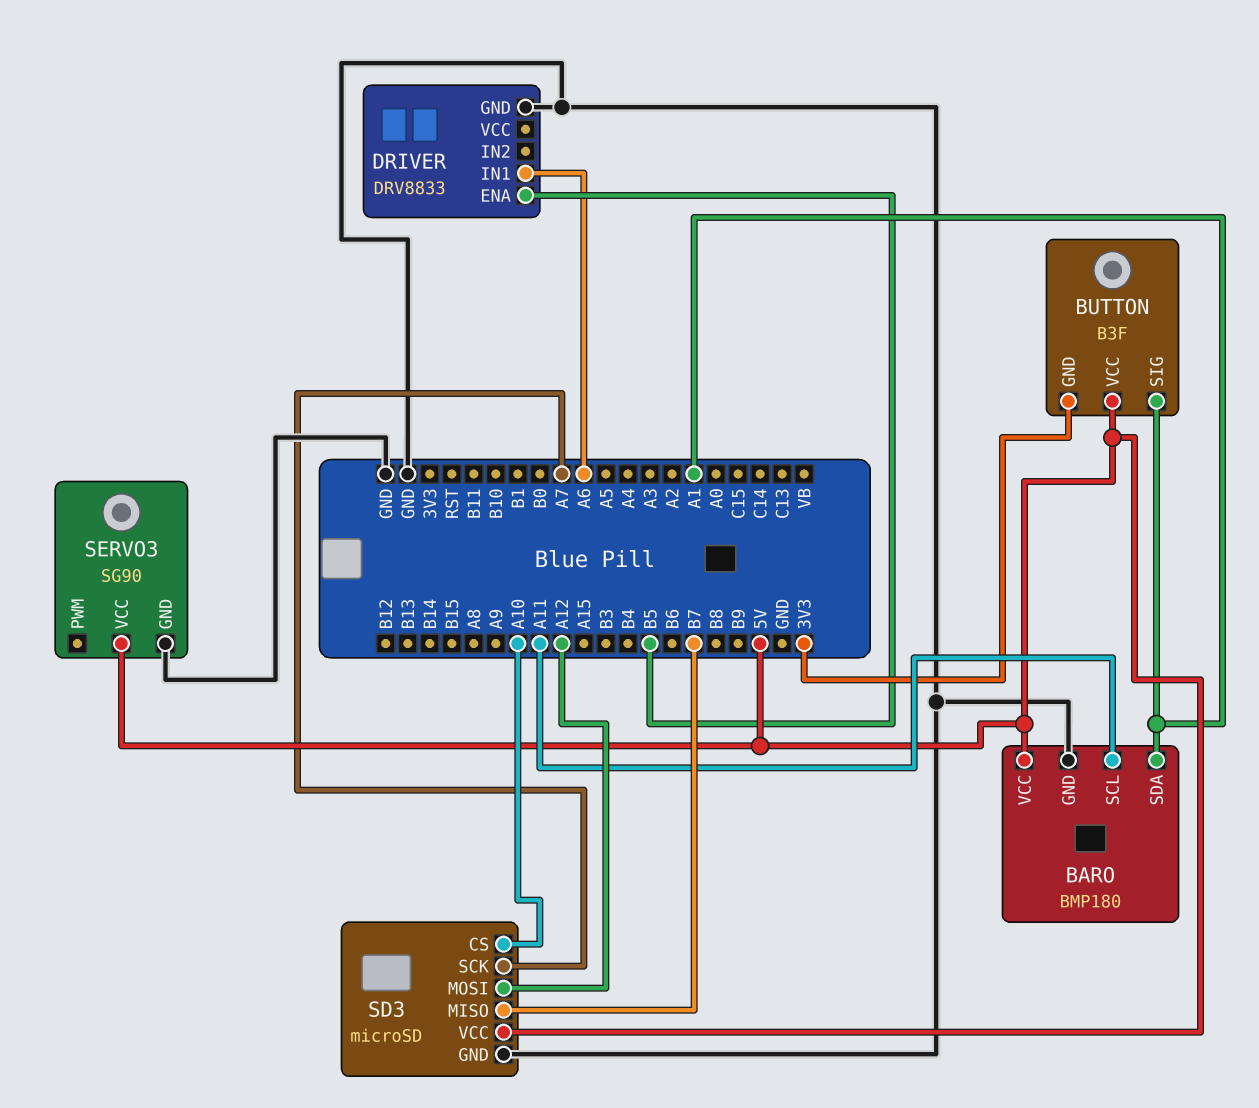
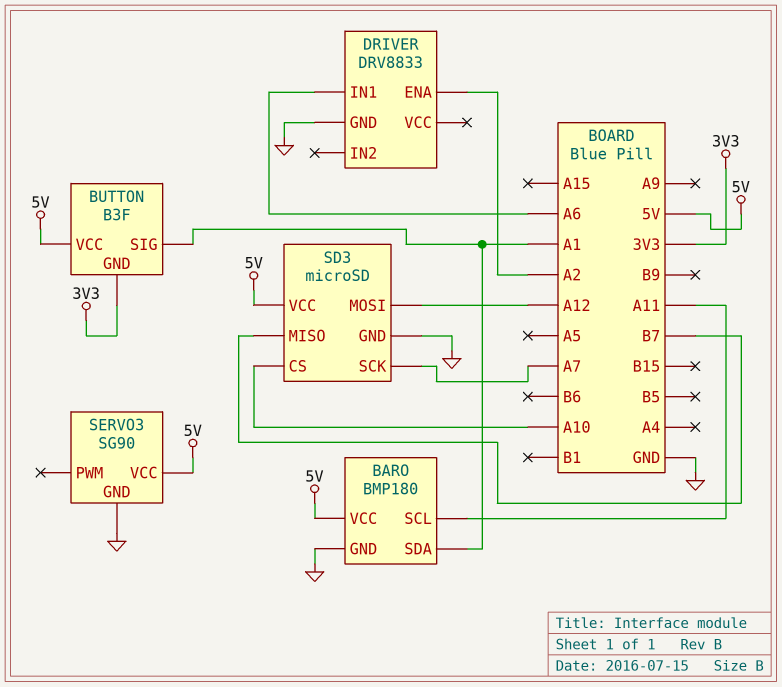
DRIVER pin ENA: B5 -> A2

